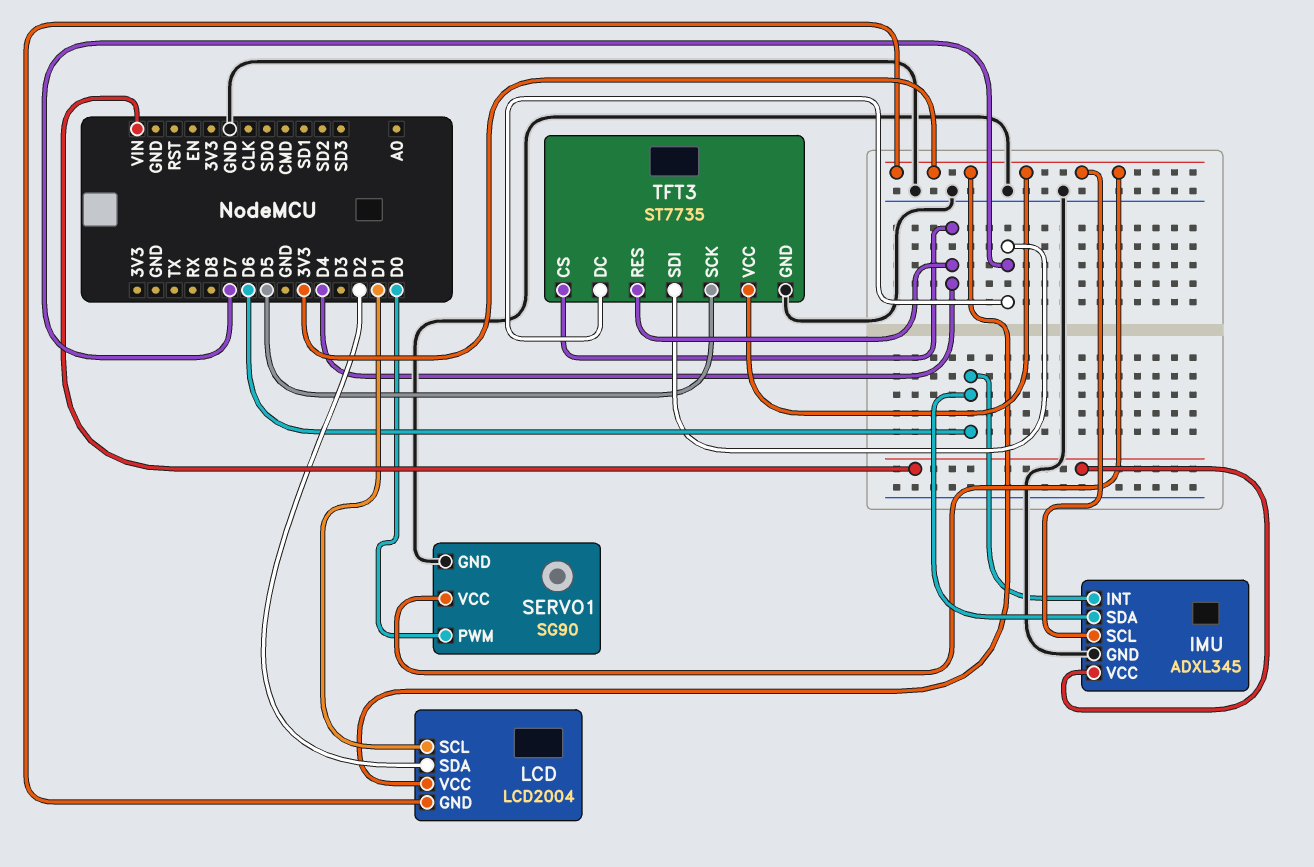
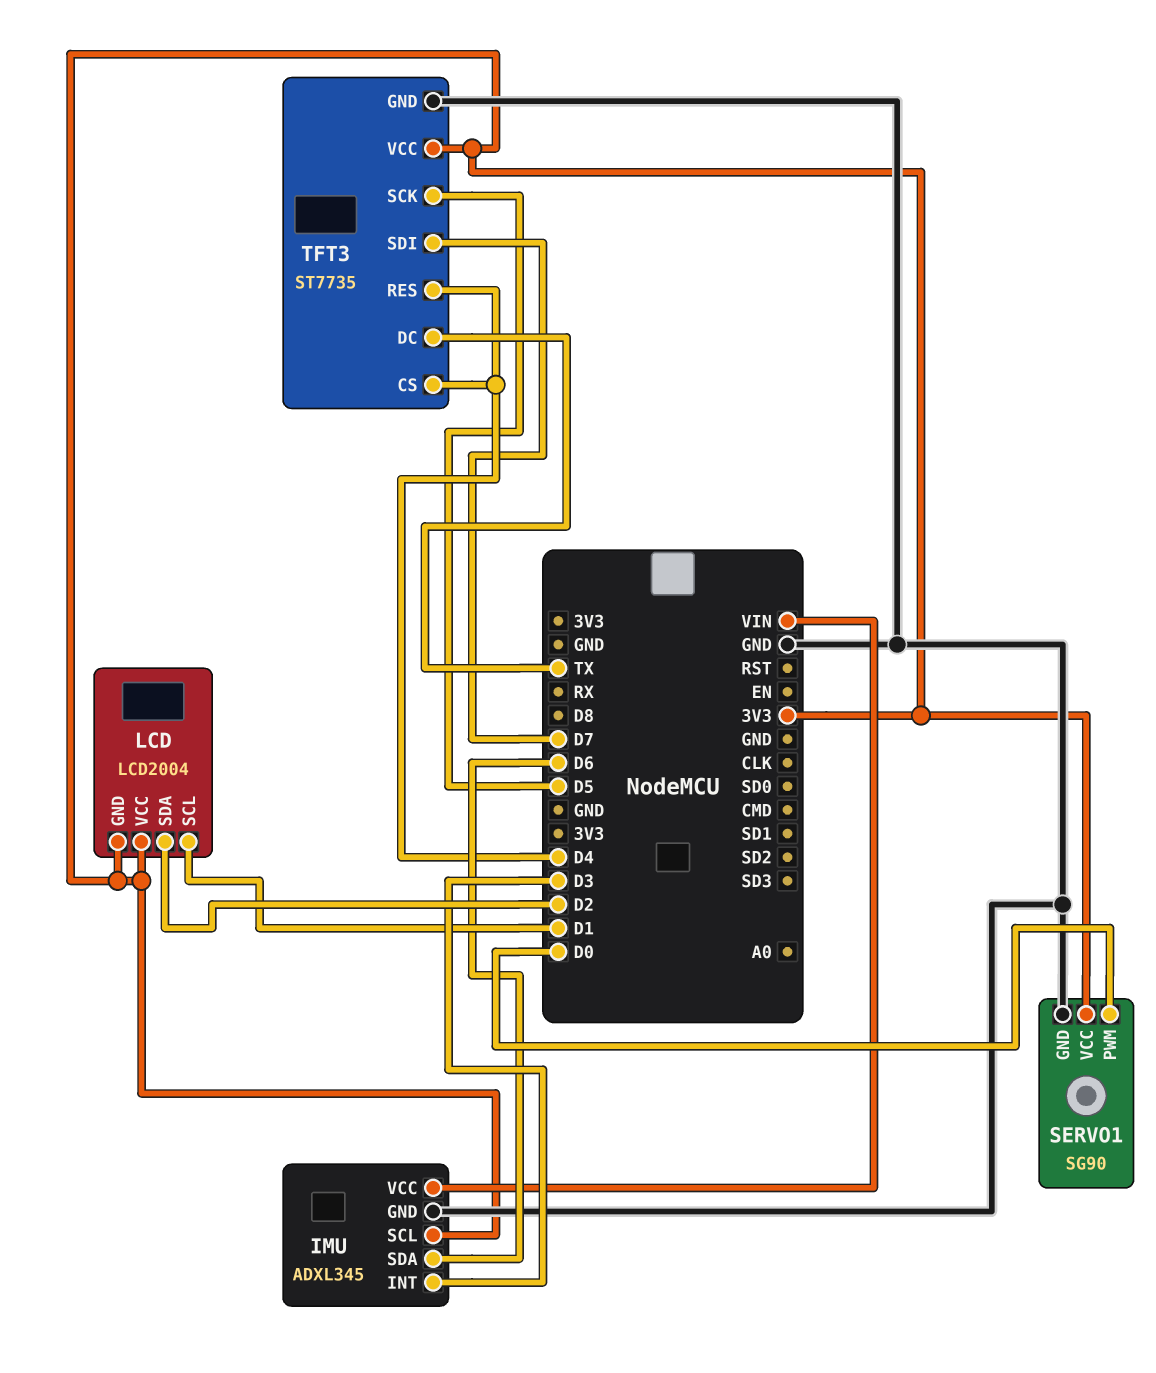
IMU pin INT: D6 -> D3
TFT3 pin DC: D7 -> TX

